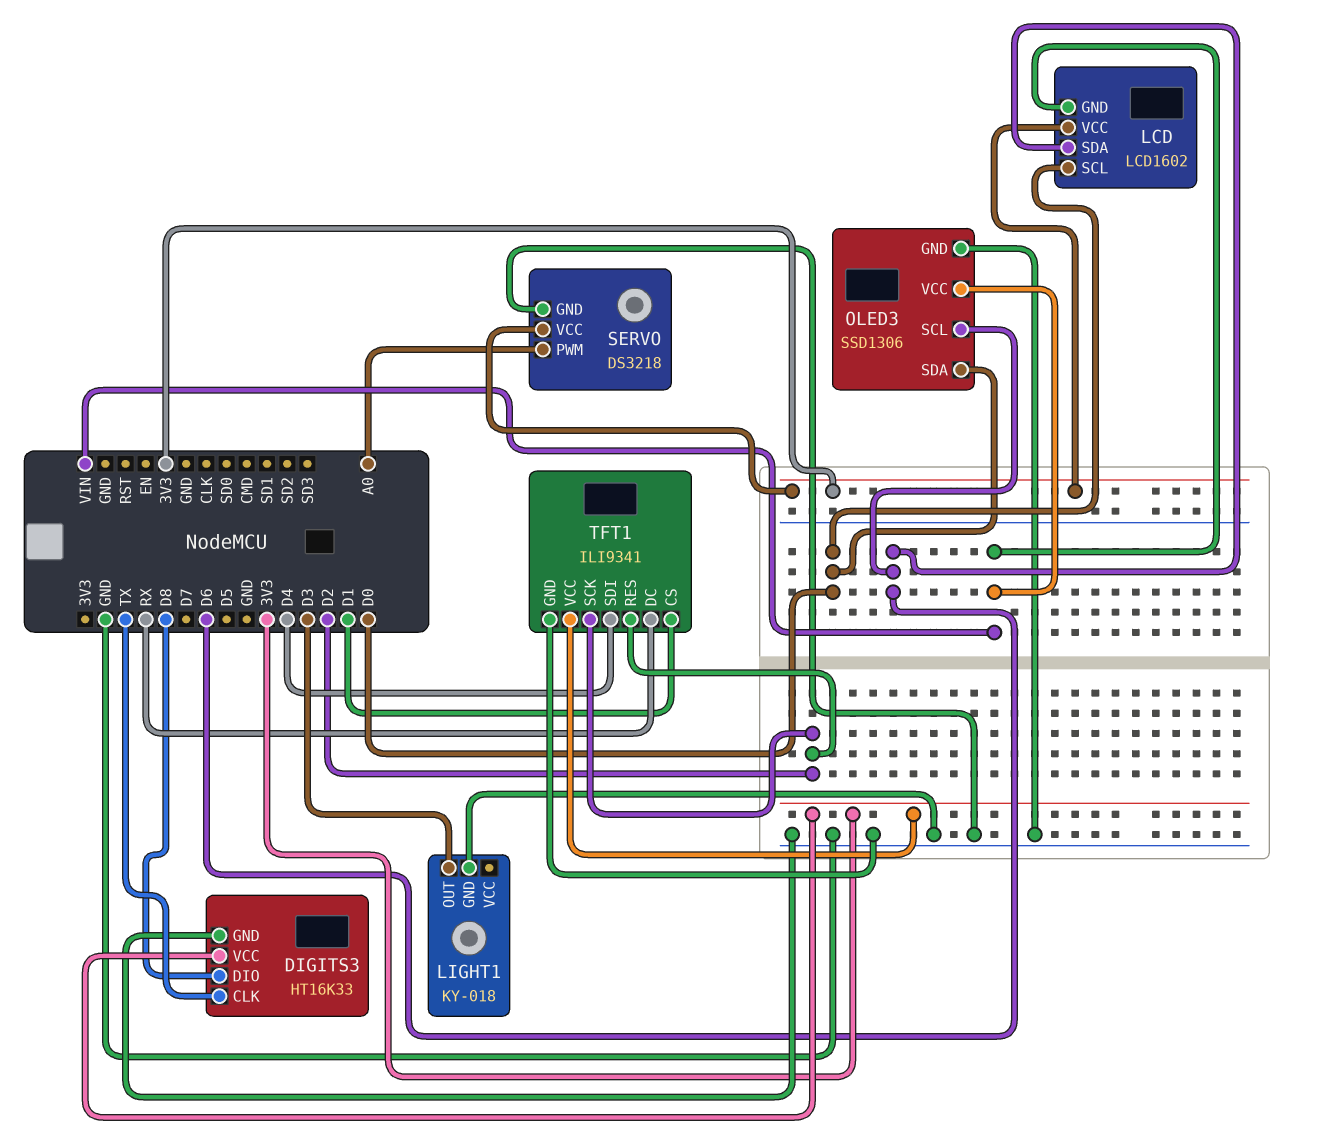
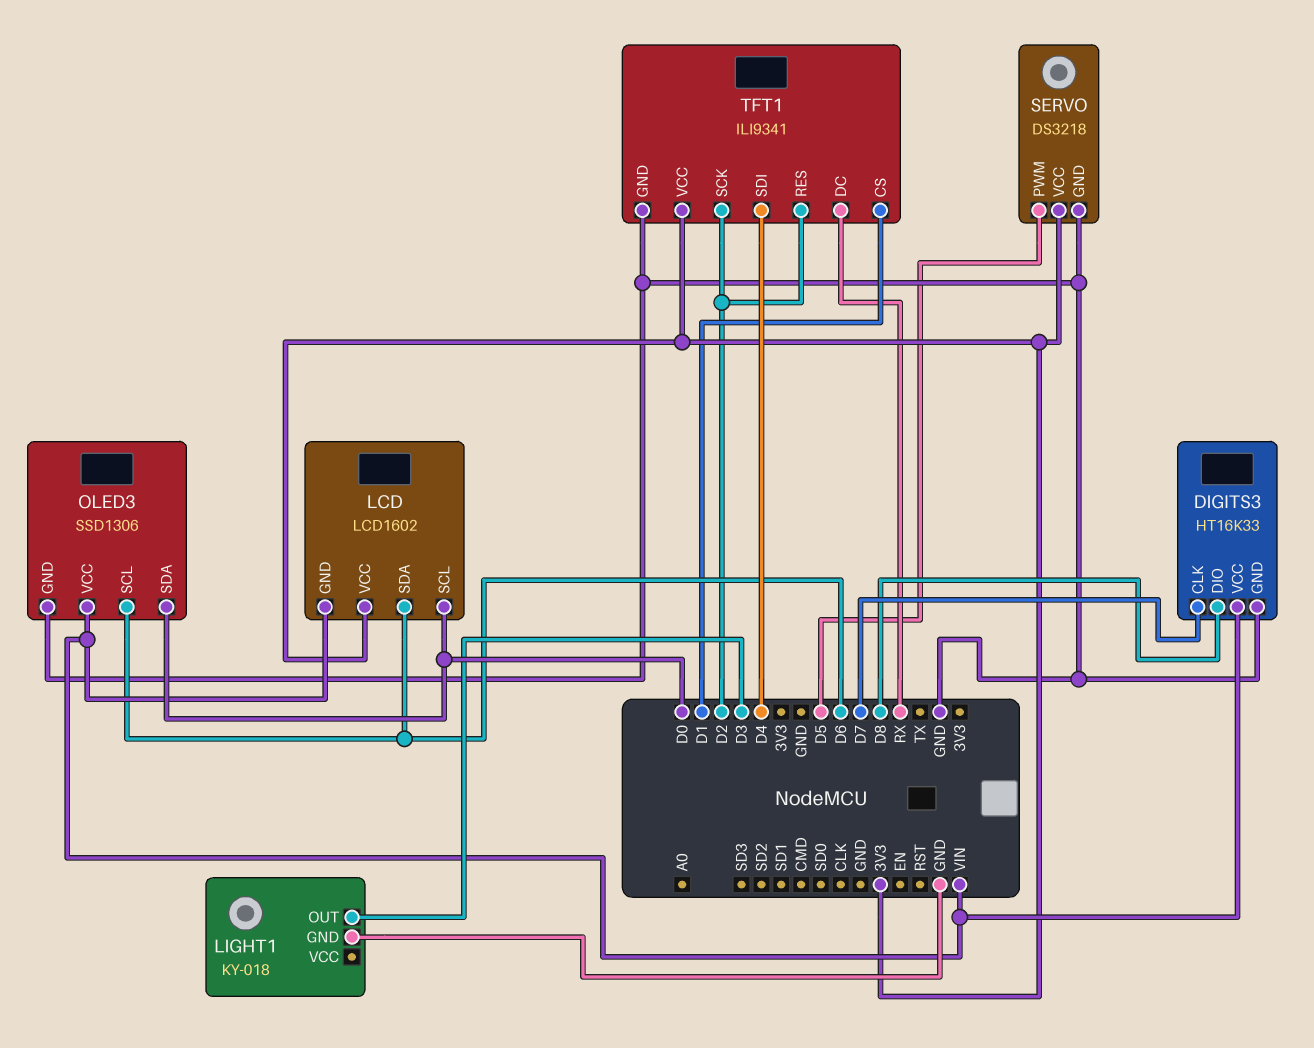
DIGITS3 pin CLK: TX -> D7
DIGITS3 pin VCC: 3V3 -> VIN
SERVO pin PWM: A0 -> D5

